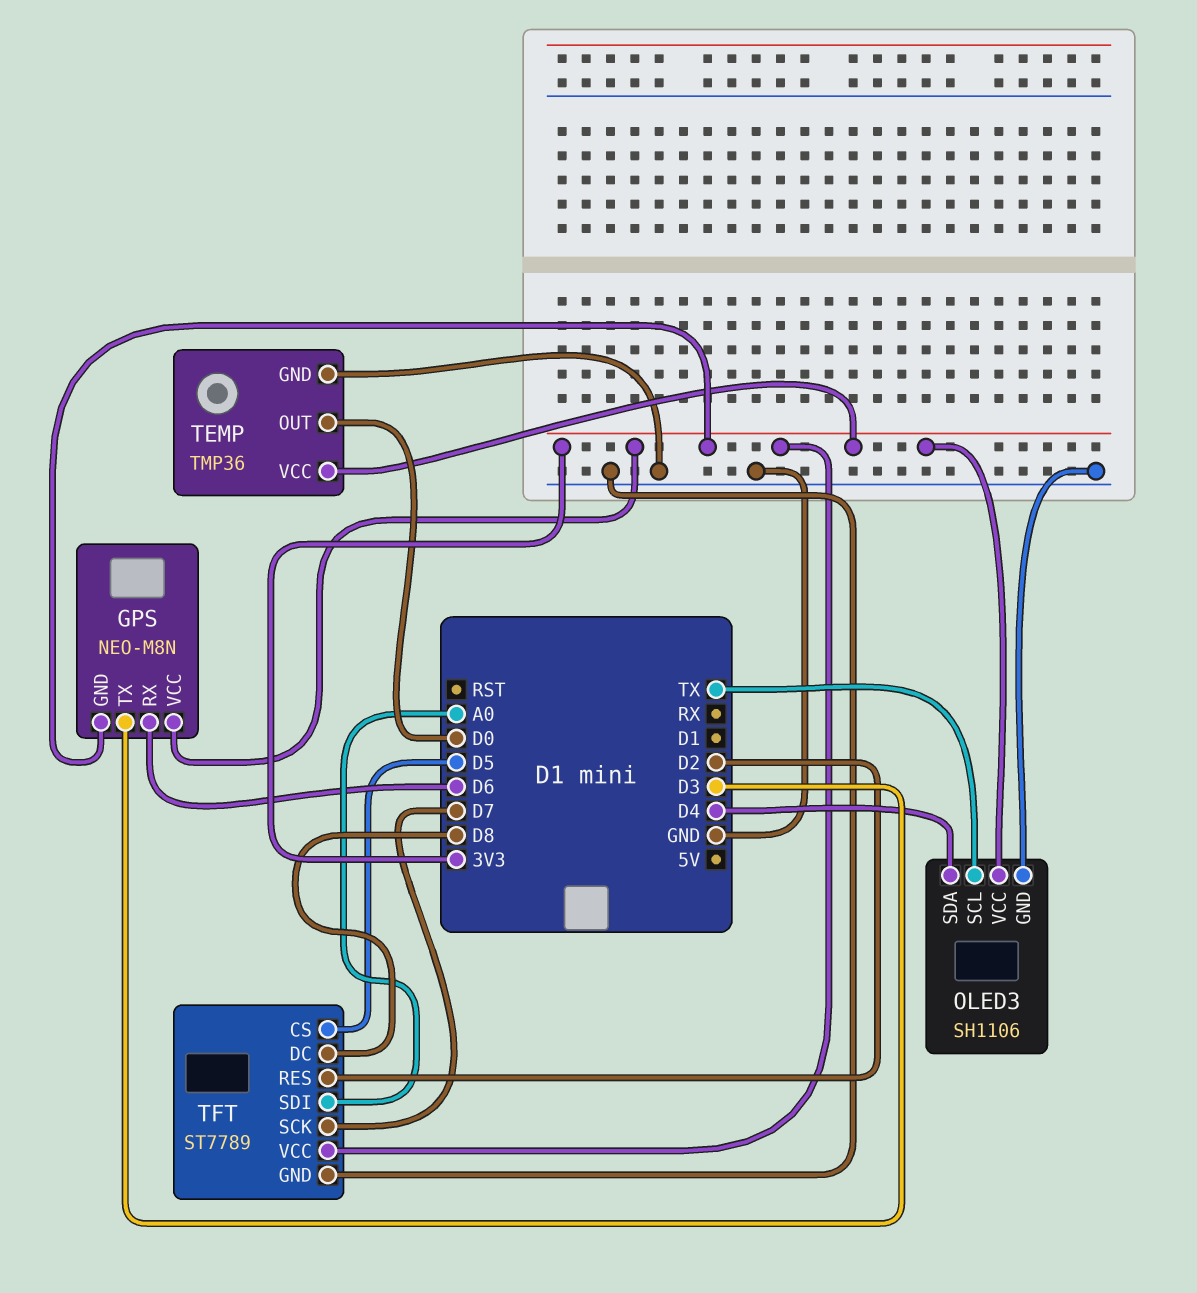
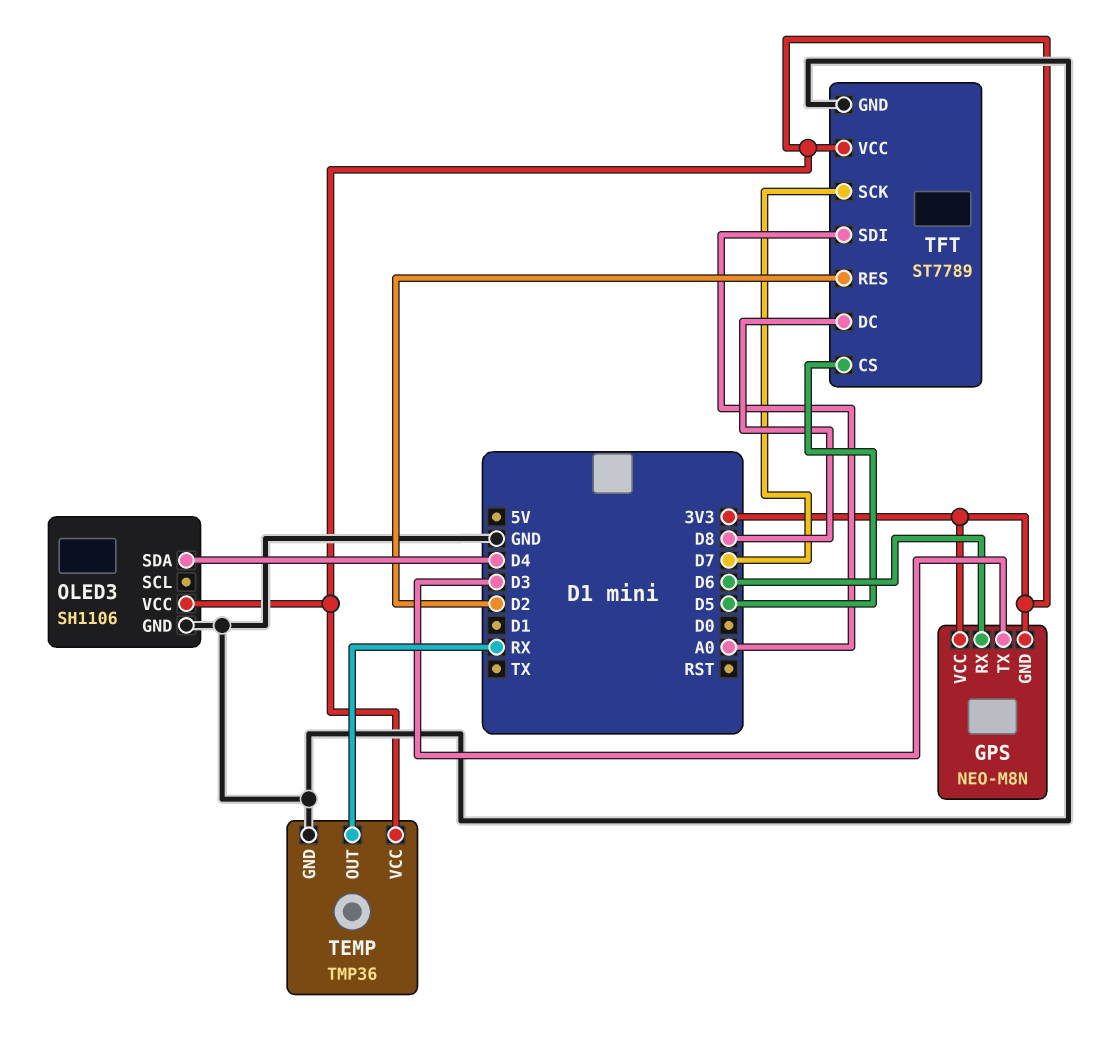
OLED3 pin SCL: TX -> none
TEMP pin OUT: D0 -> RX

